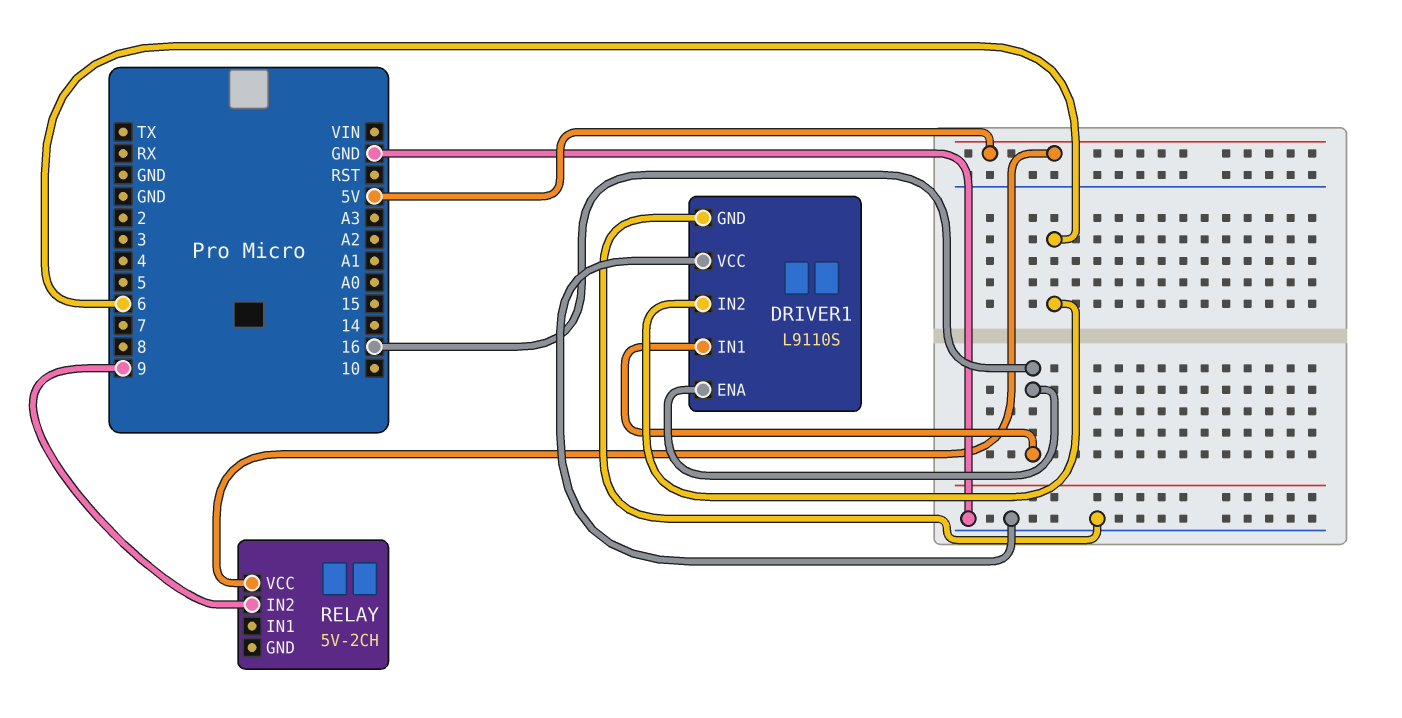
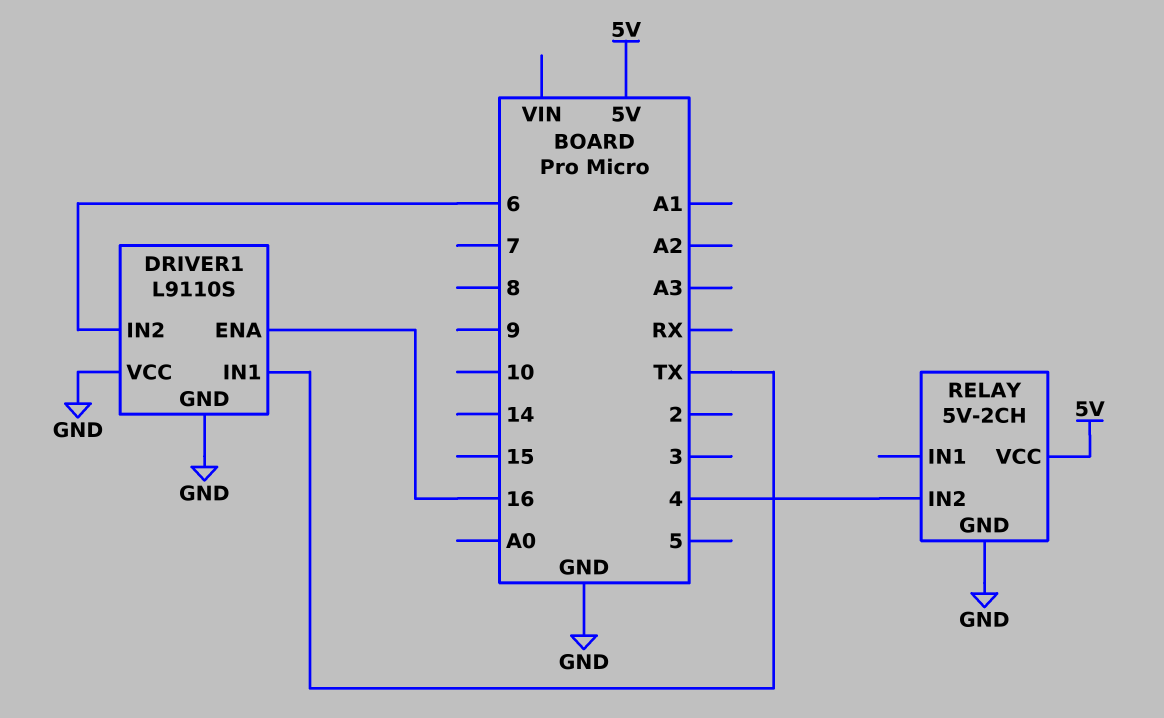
DRIVER1 pin IN1: 16 -> TX
RELAY pin GND: none -> GND
RELAY pin IN2: 9 -> 4

